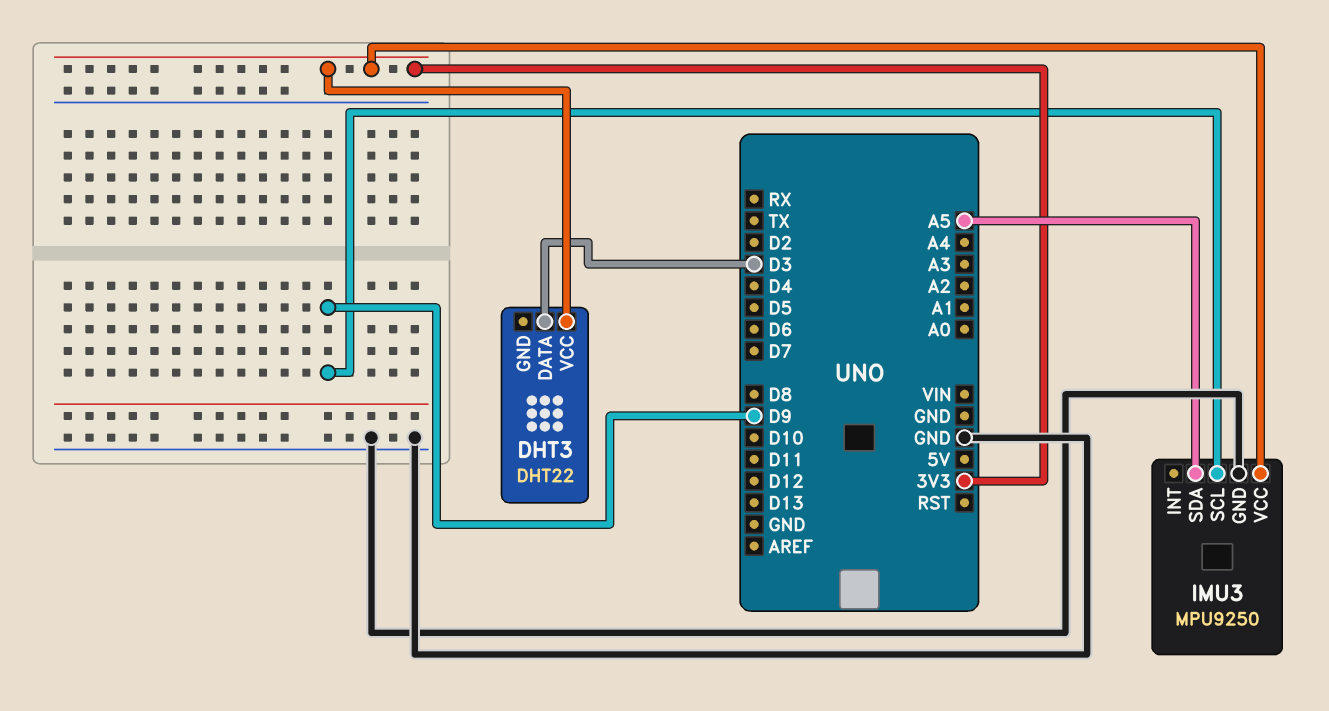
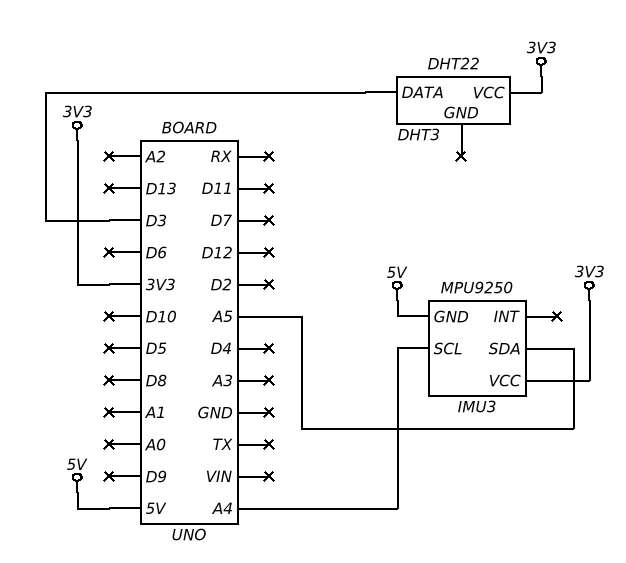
IMU3 pin GND: GND -> 5V
IMU3 pin SCL: D9 -> A4

